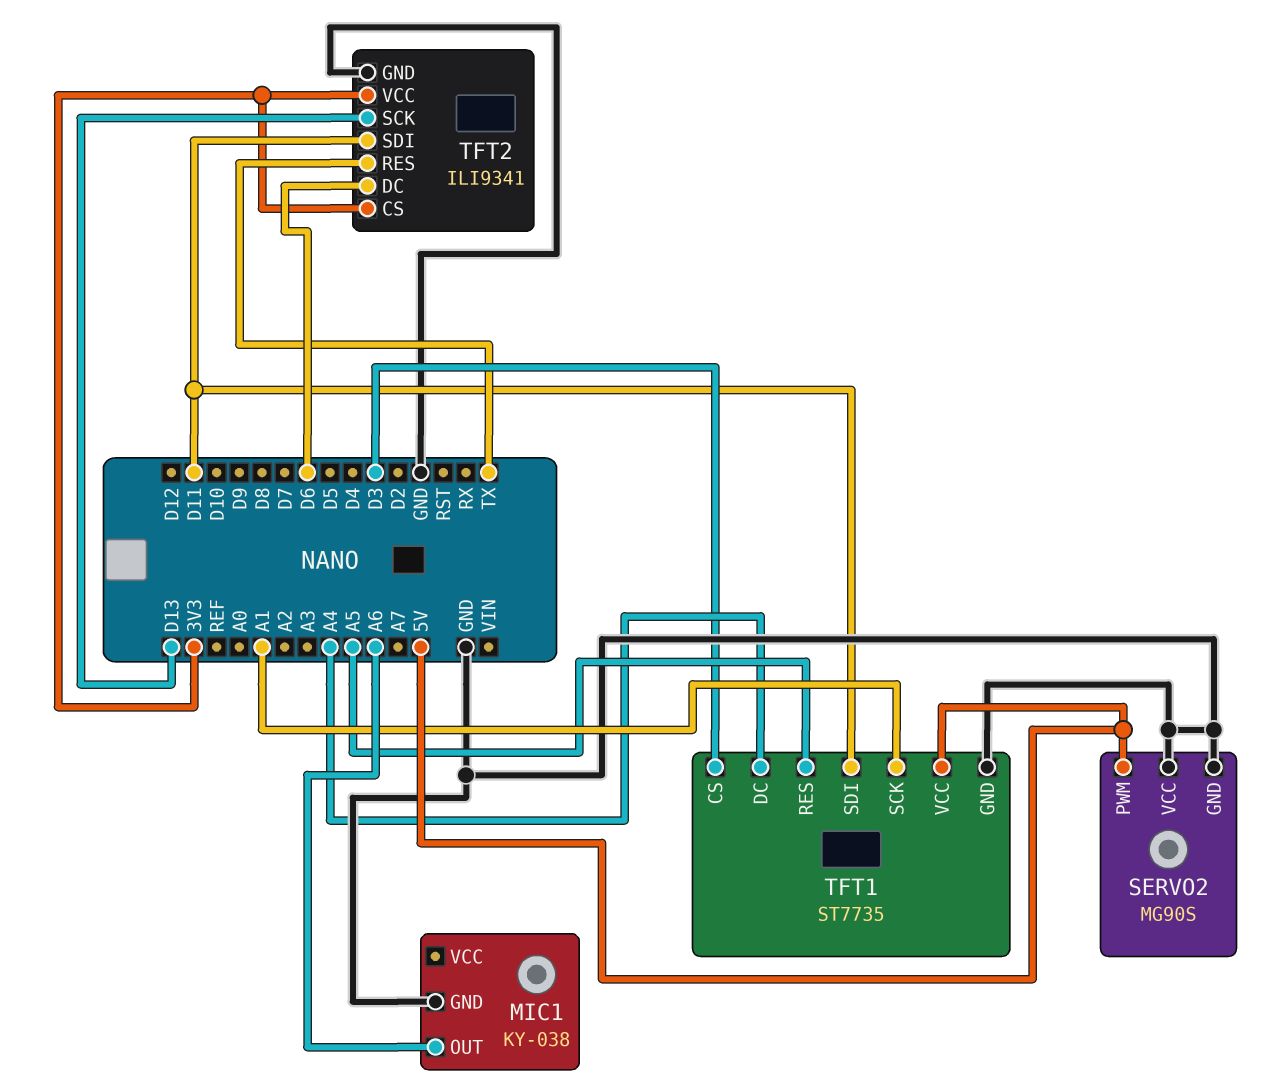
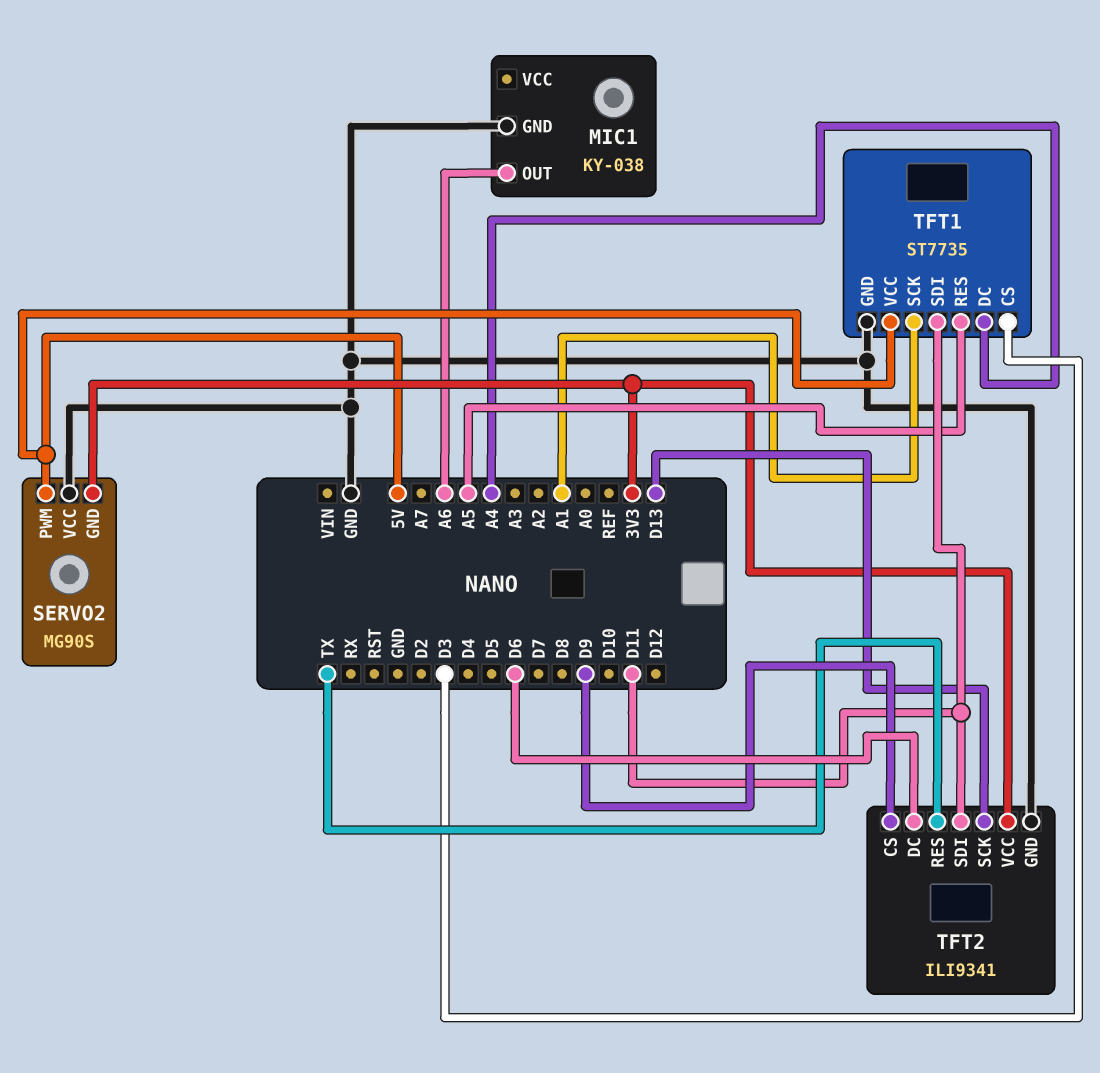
SERVO2 pin GND: GND -> 3V3
TFT2 pin CS: 3V3 -> D9

